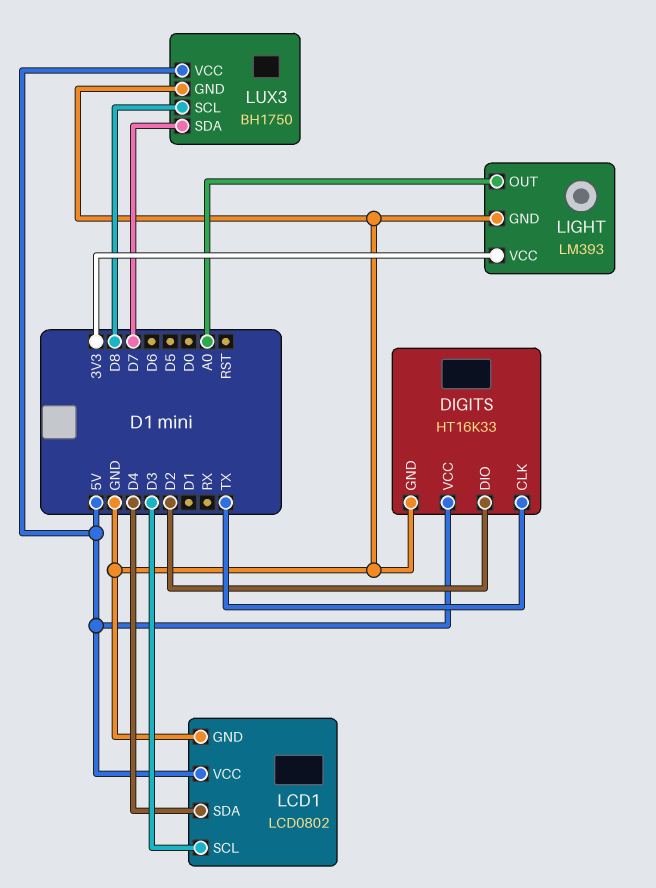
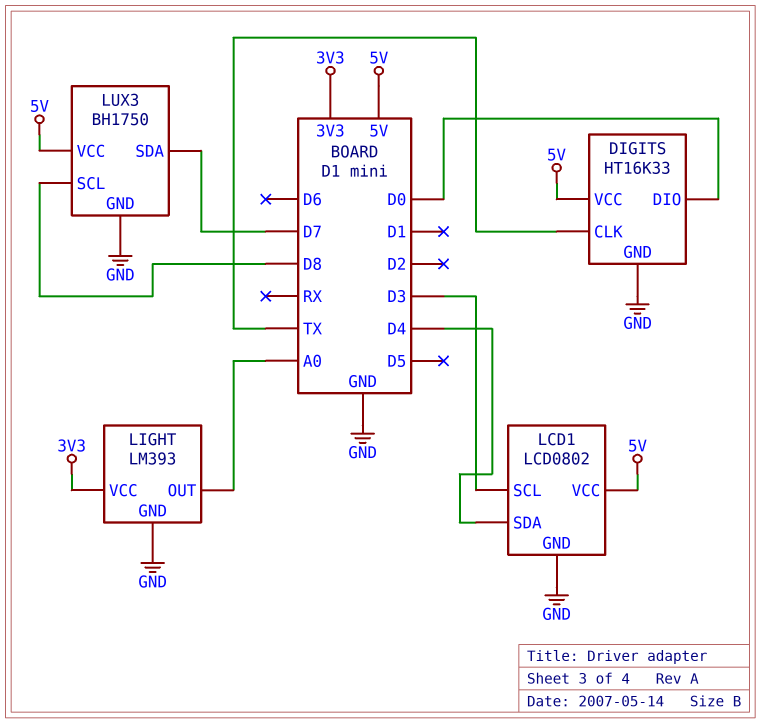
DIGITS pin DIO: D2 -> D0

